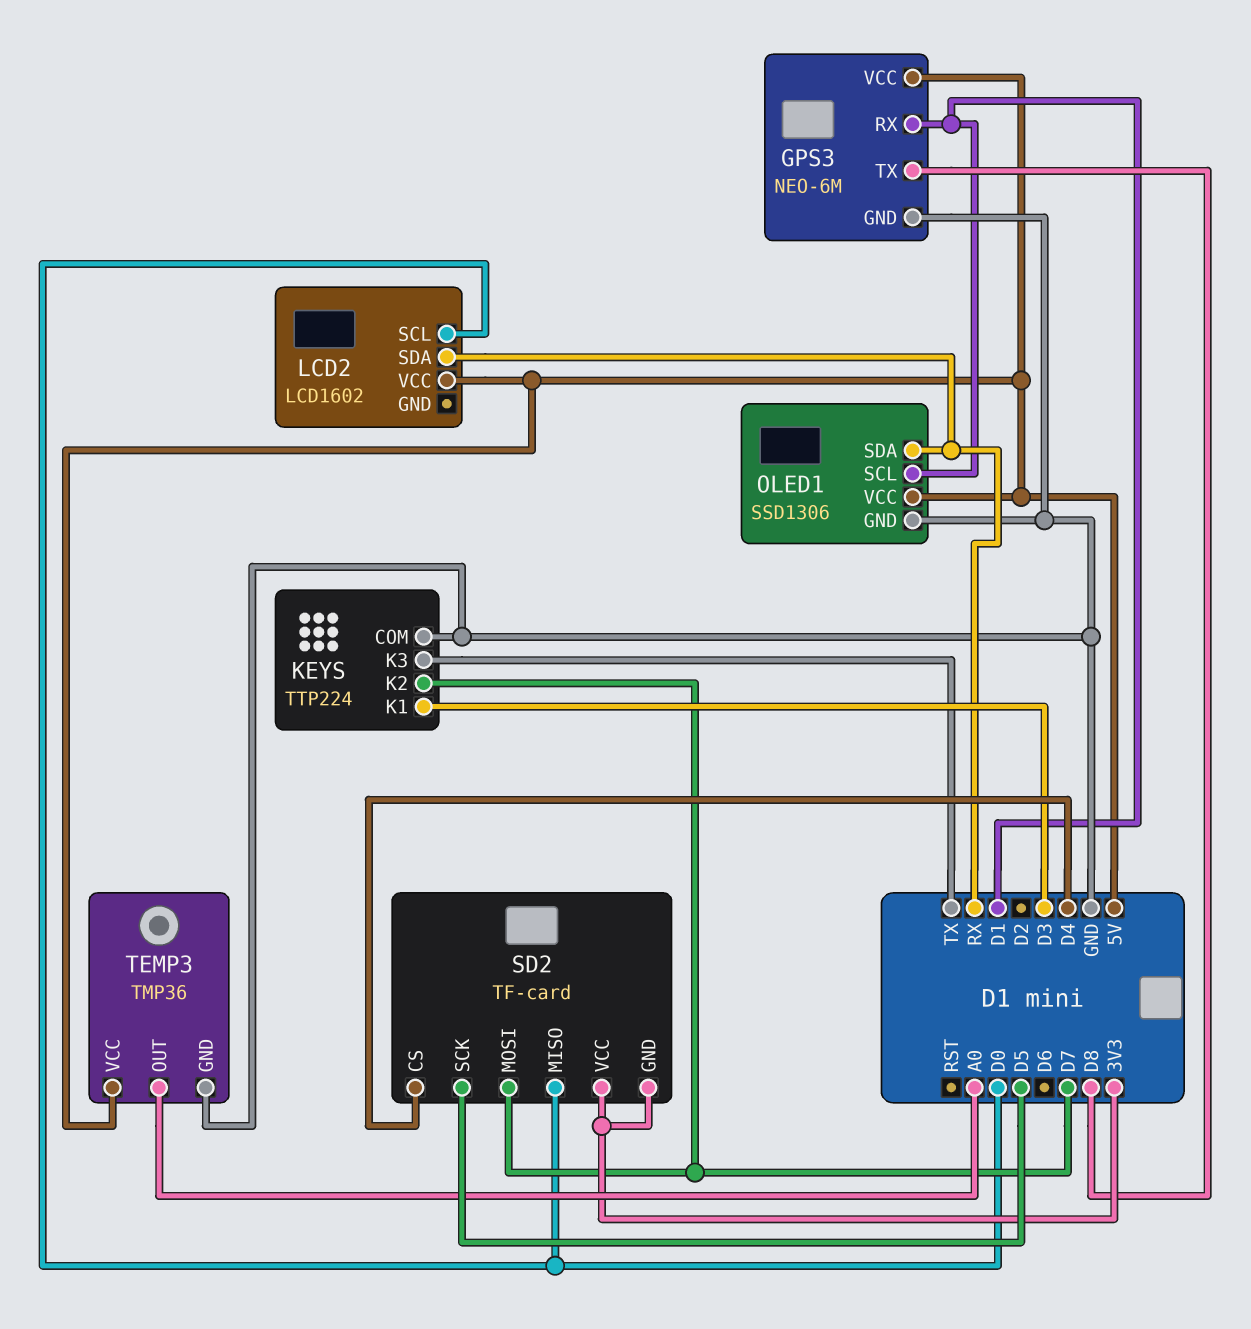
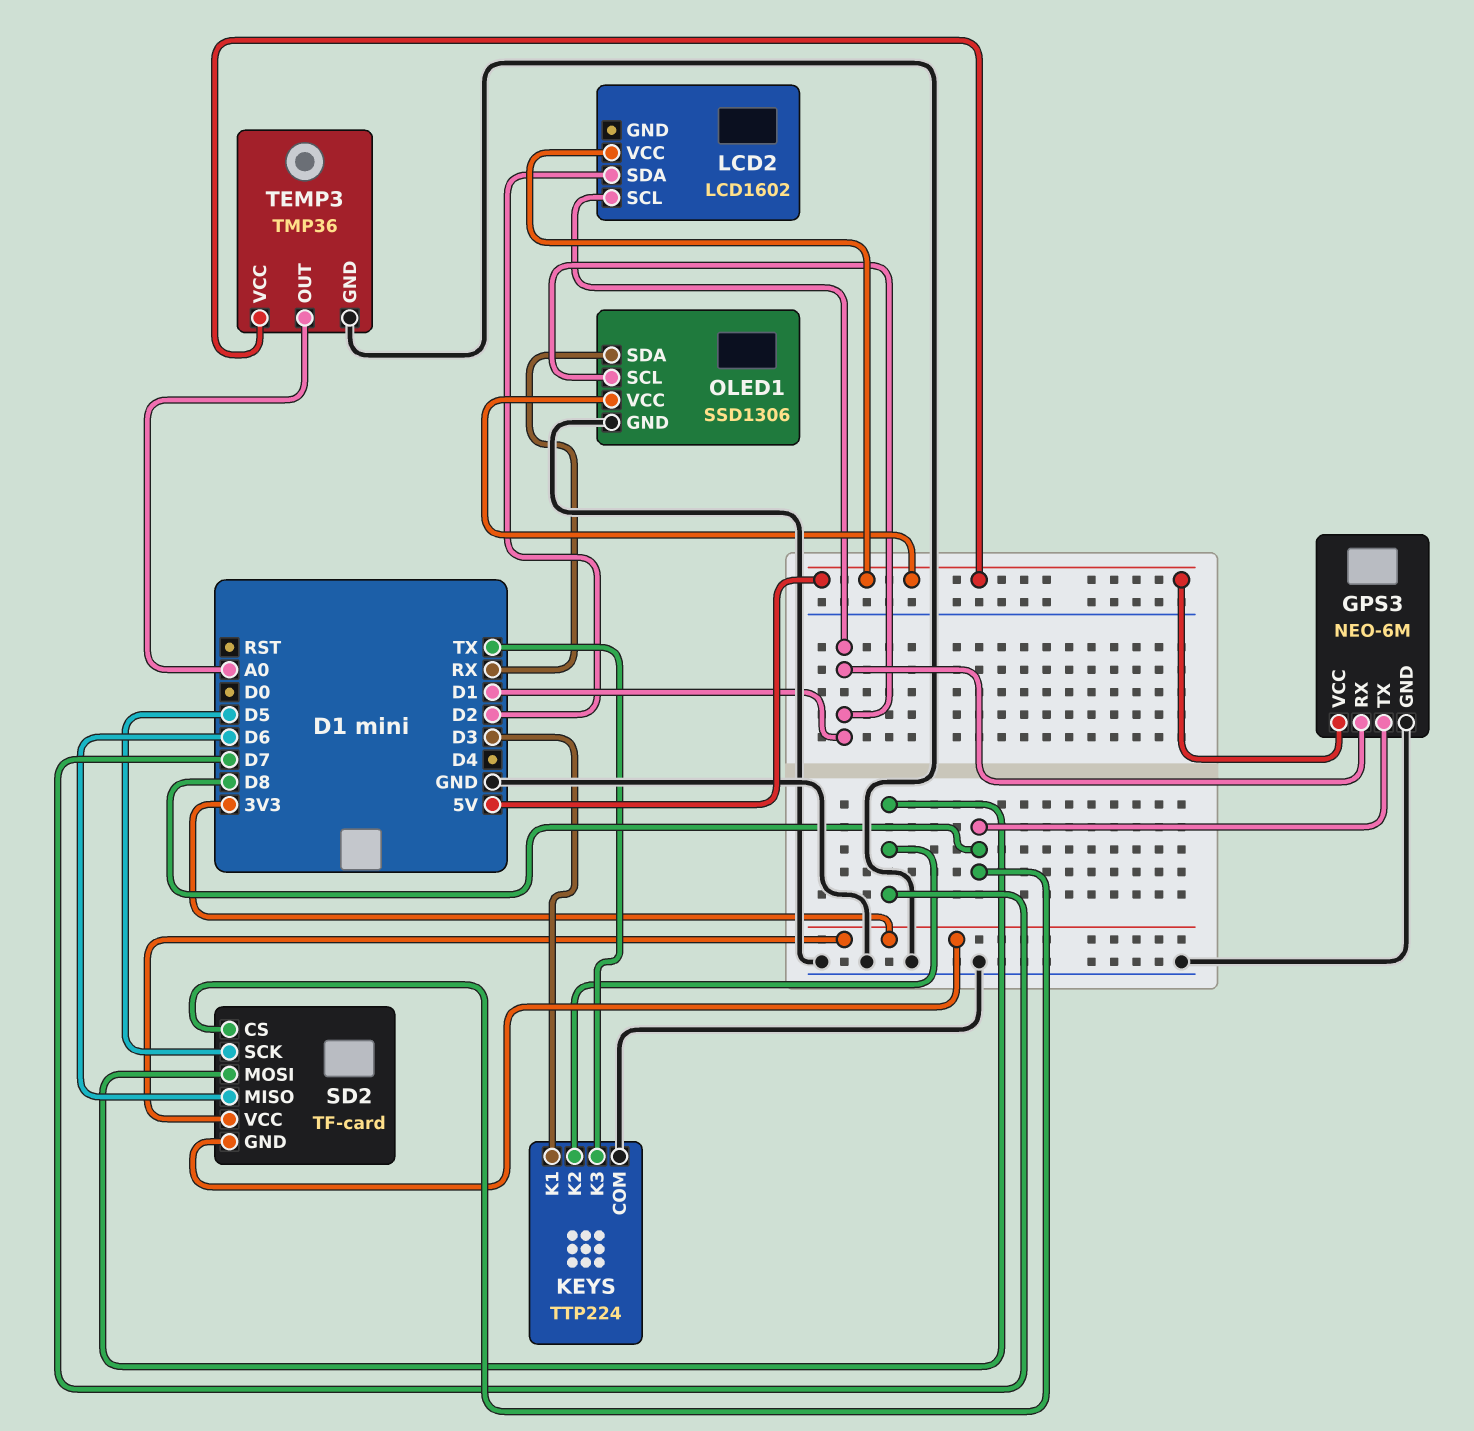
LCD2 pin SCL: D0 -> D1
LCD2 pin SDA: RX -> D2
SD2 pin CS: D4 -> D8
SD2 pin MISO: D0 -> D6

